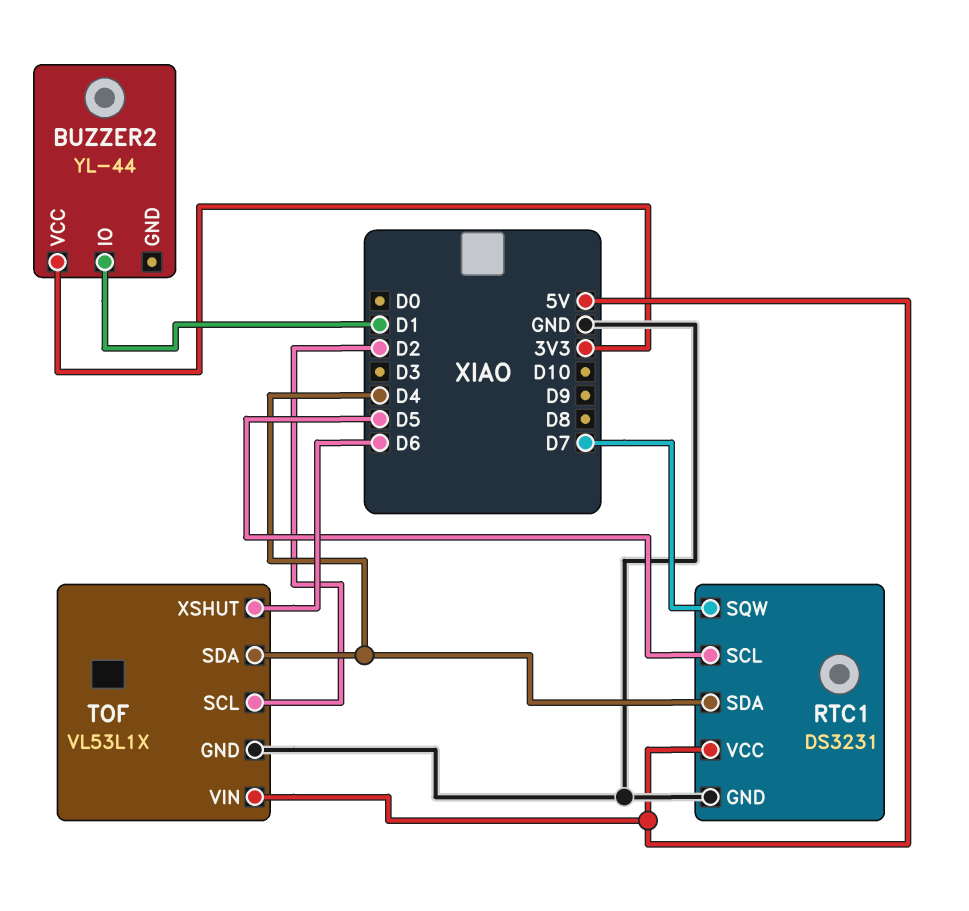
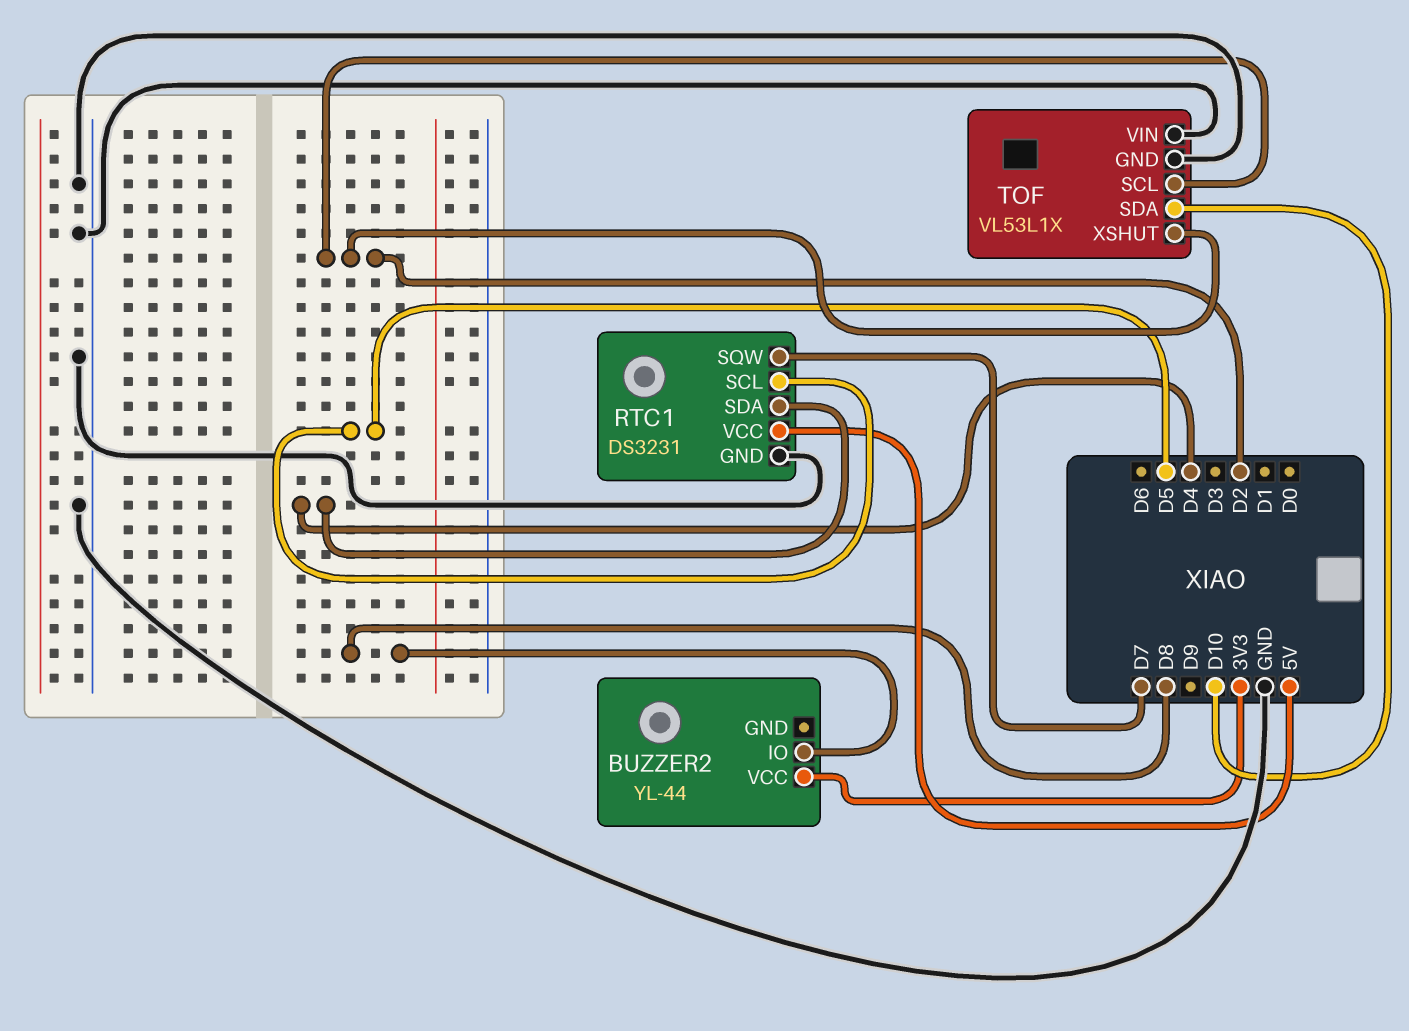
BUZZER2 pin IO: D1 -> D8
TOF pin SDA: D4 -> D10
TOF pin VIN: 5V -> GND
TOF pin XSHUT: D6 -> D2

